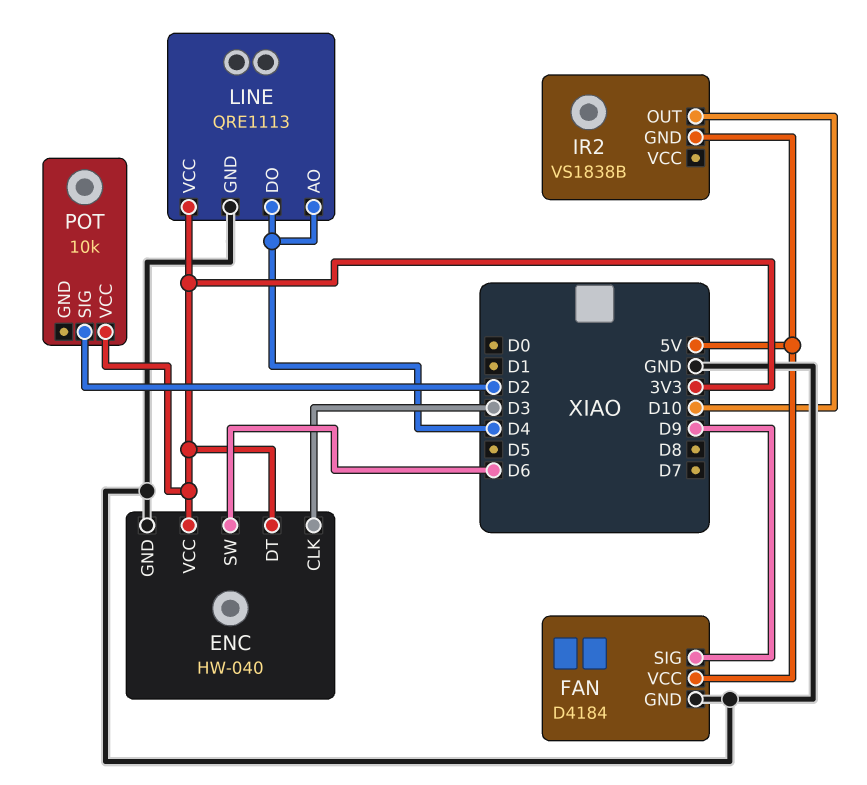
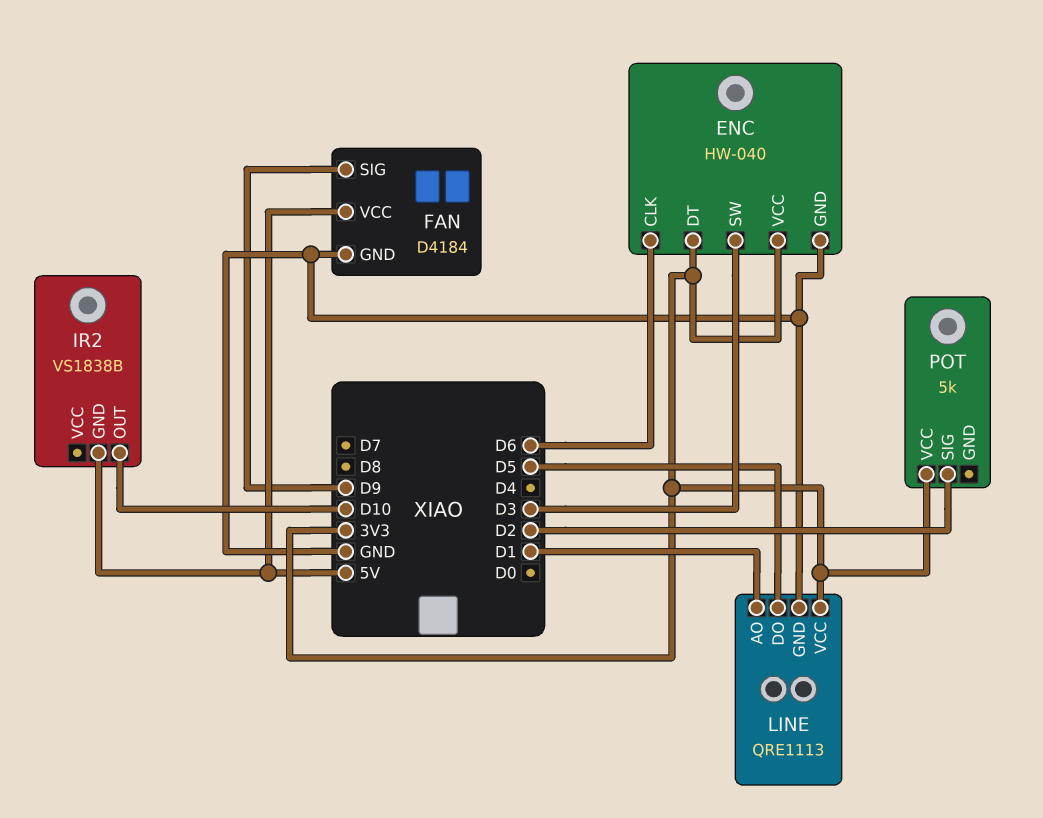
ENC pin CLK: D3 -> D6
ENC pin SW: D6 -> D3
LINE pin AO: D4 -> D1
LINE pin DO: D4 -> D5
POT: 10k -> 5k

